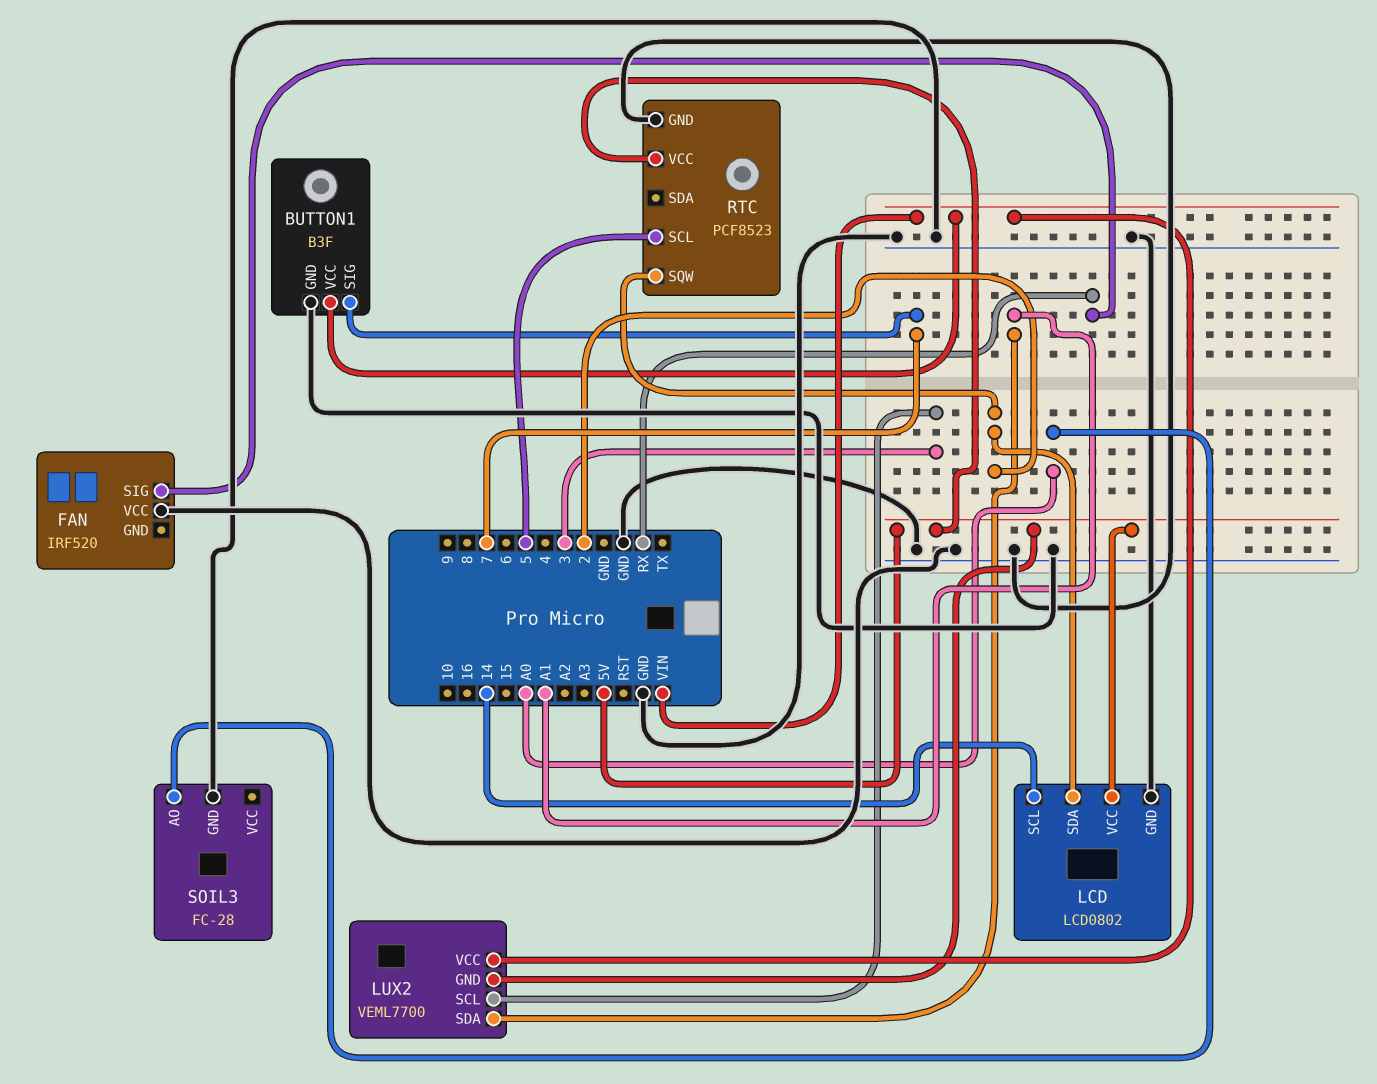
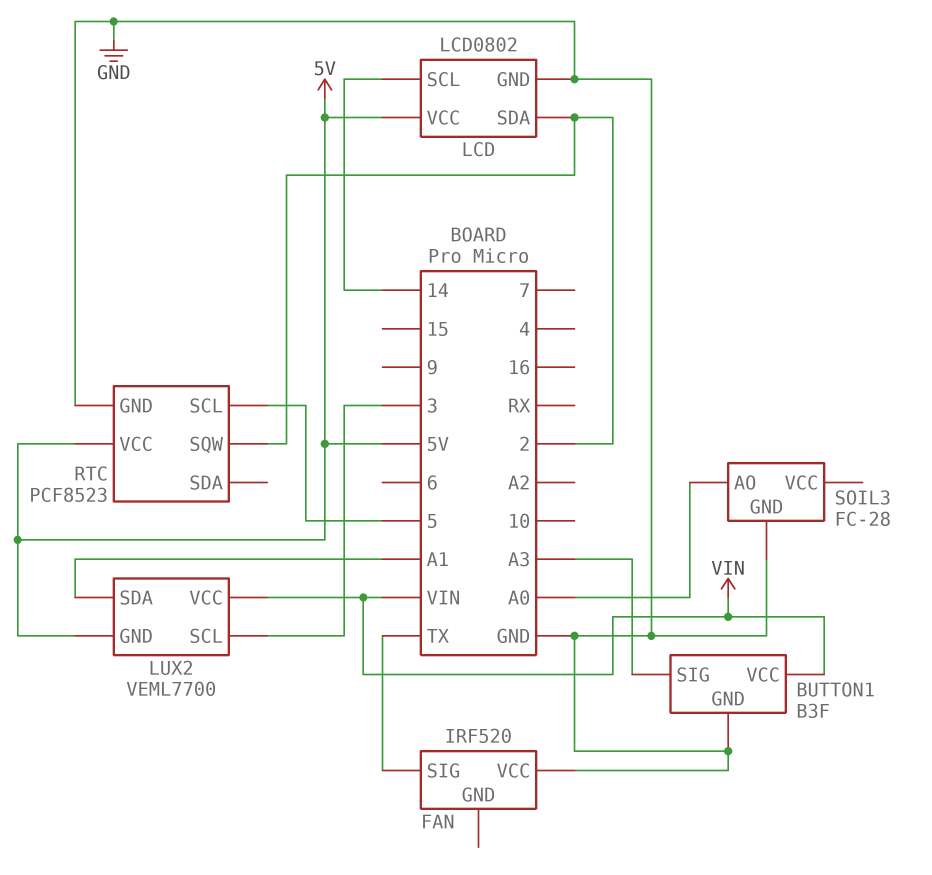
BUTTON1 pin SIG: 7 -> A3
FAN pin SIG: RX -> TX

